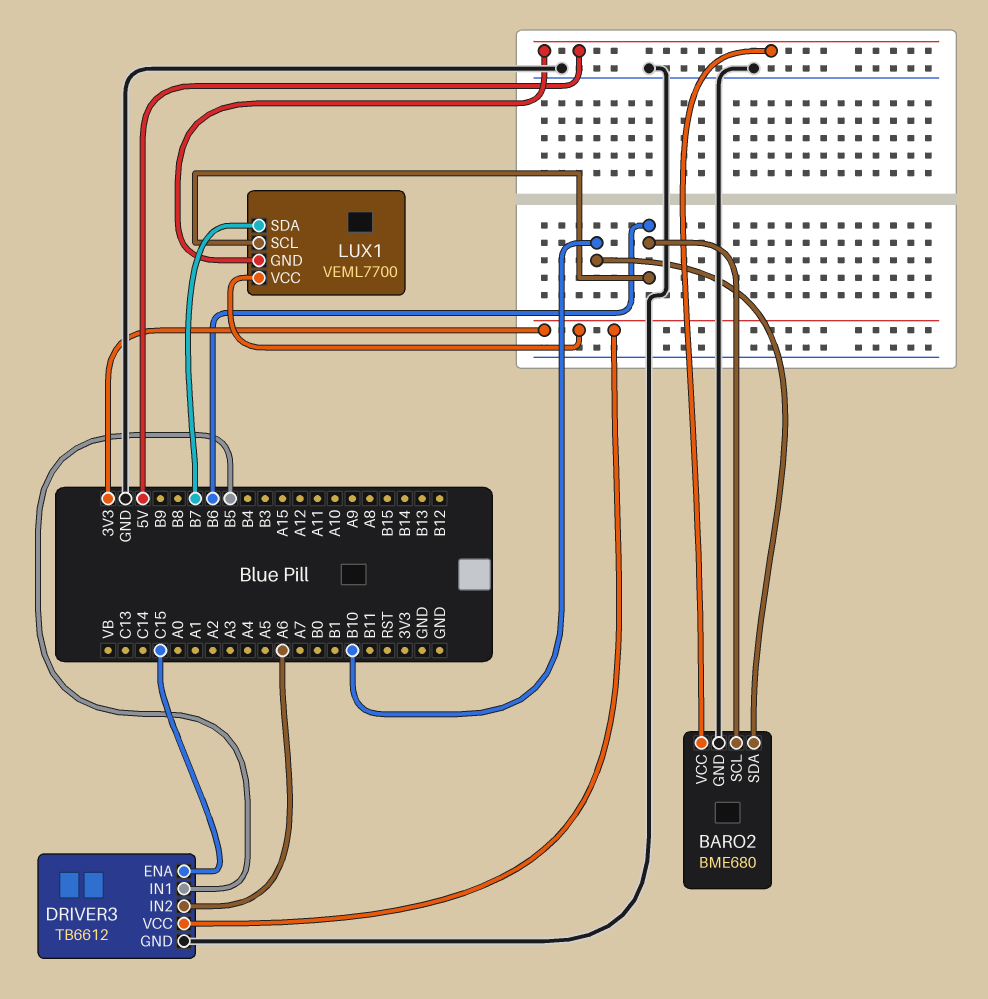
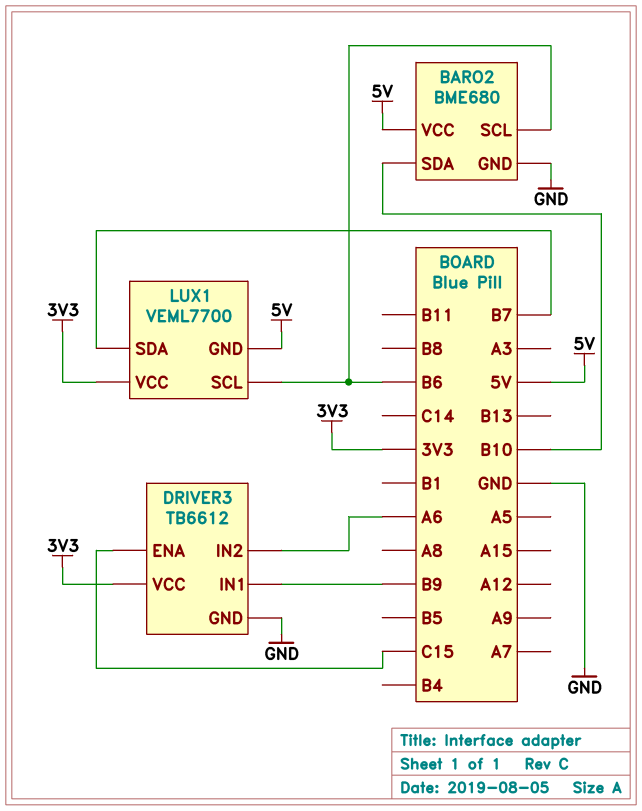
DRIVER3 pin IN1: B5 -> B9

